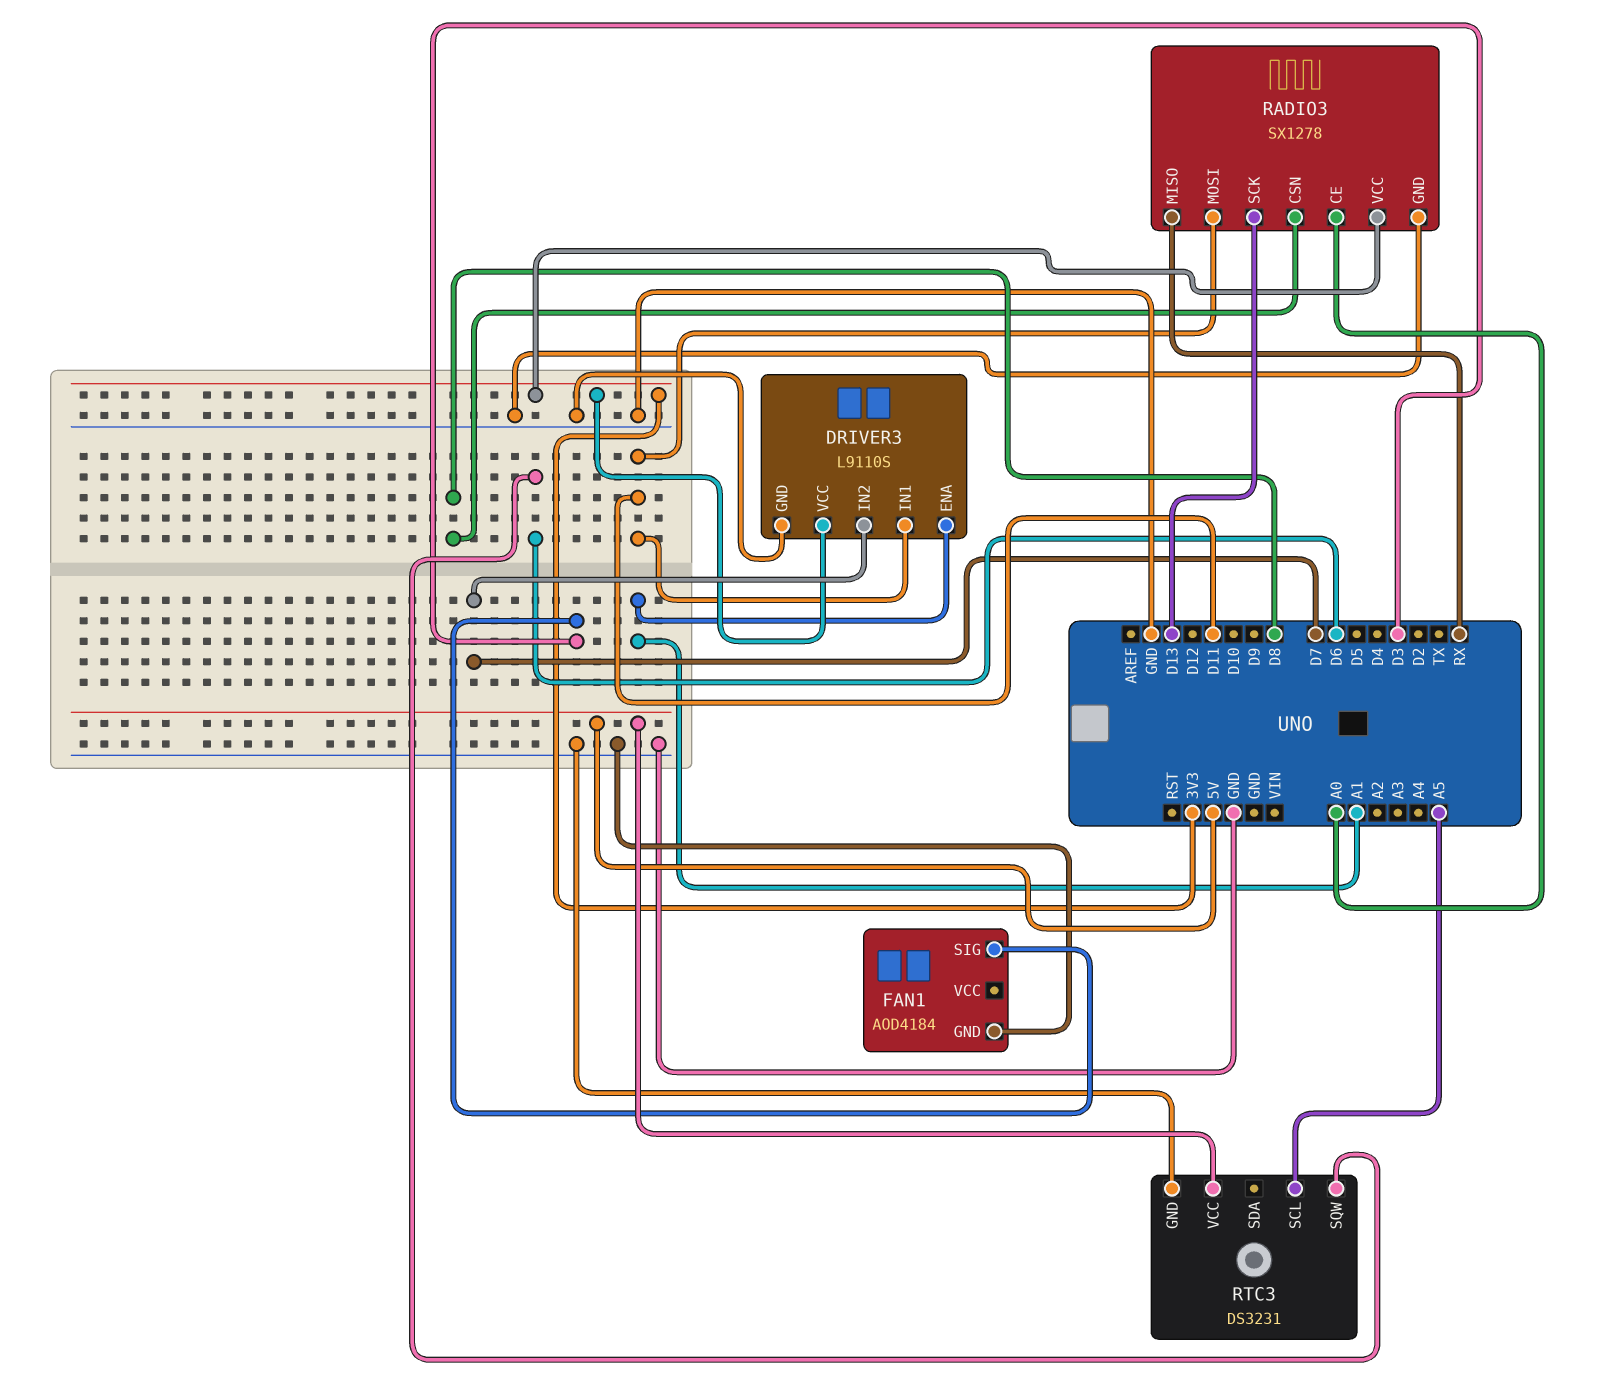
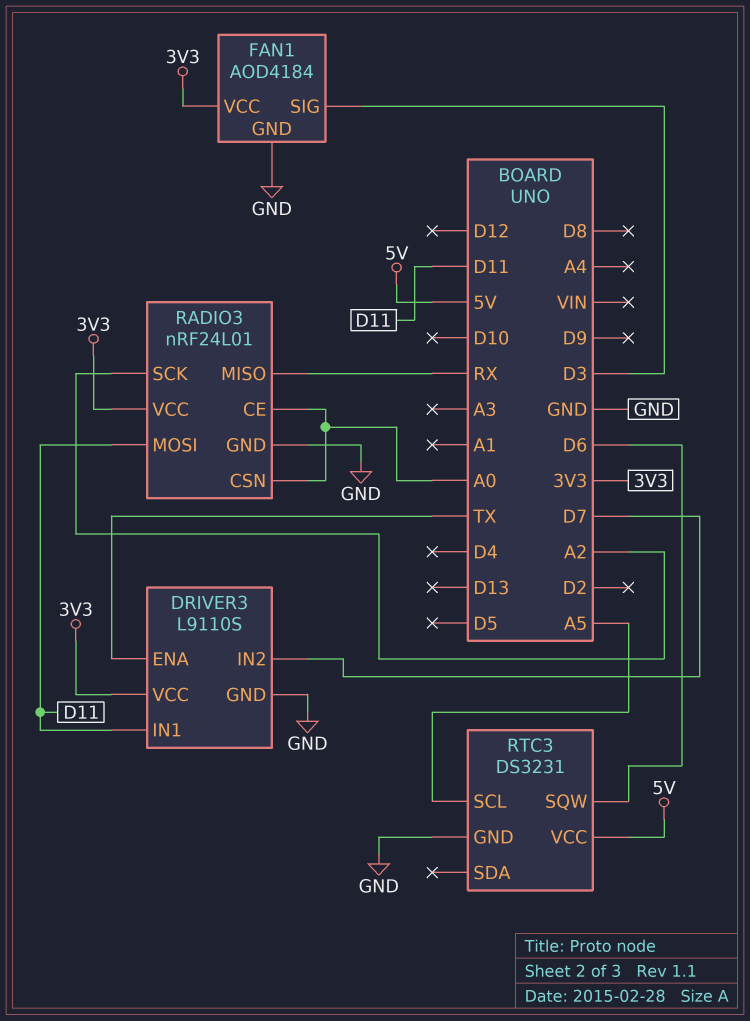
DRIVER3 pin ENA: A1 -> TX
FAN1 pin VCC: none -> 3V3
RADIO3: SX1278 -> nRF24L01
RADIO3 pin CSN: D8 -> A0
RADIO3 pin SCK: D13 -> A2

